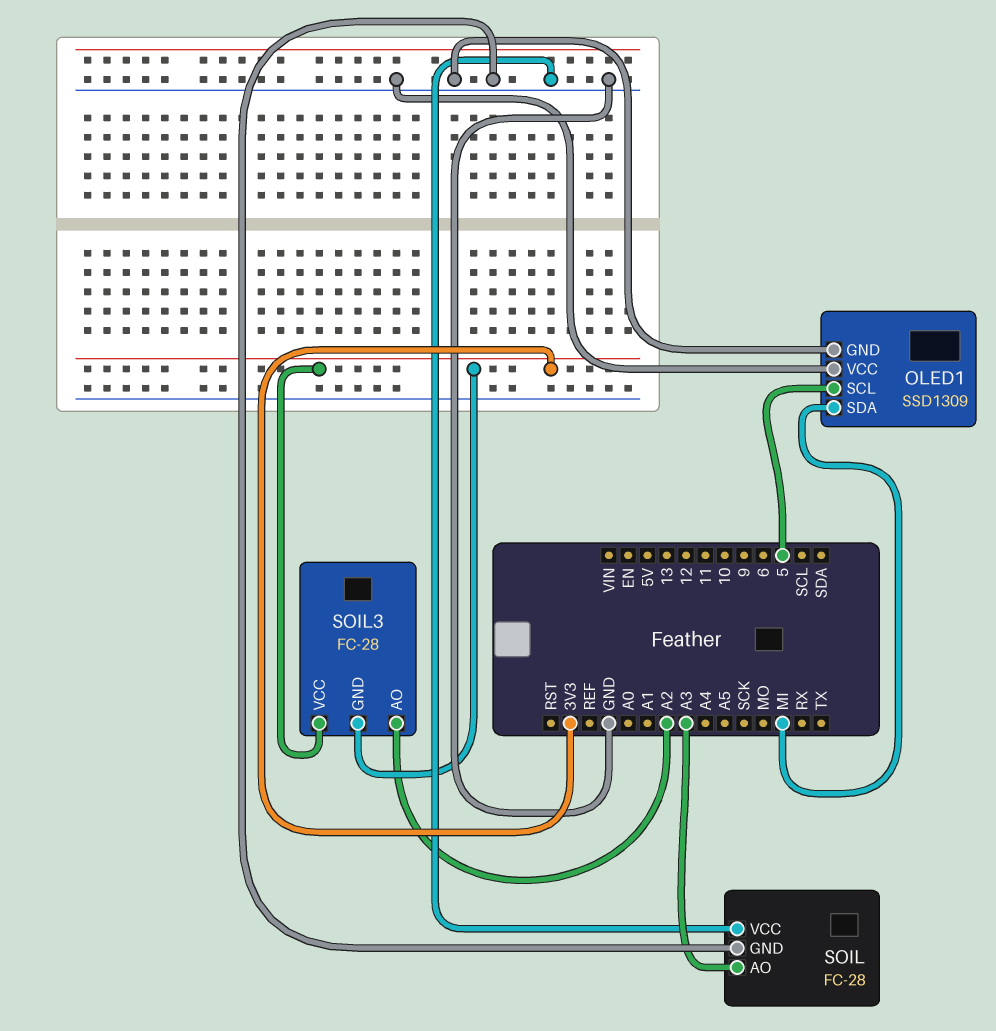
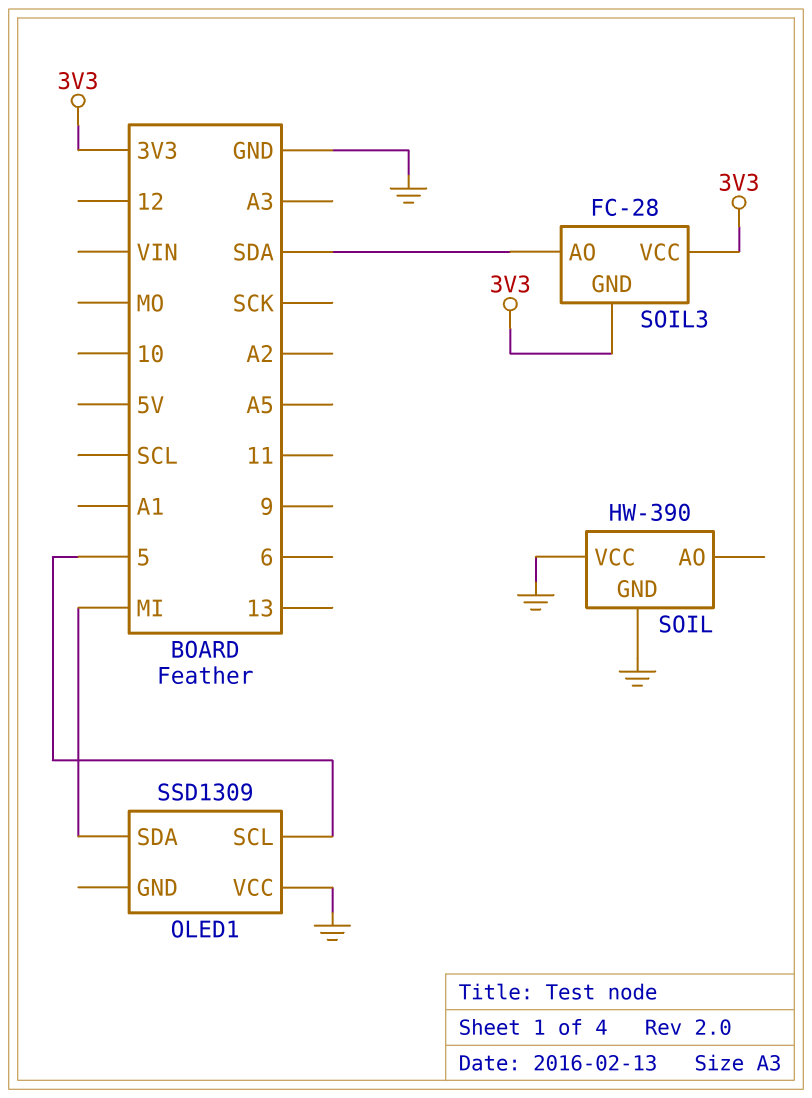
OLED1 pin GND: GND -> none
SOIL: FC-28 -> HW-390
SOIL pin AO: A3 -> none
SOIL3 pin AO: A2 -> SDA

